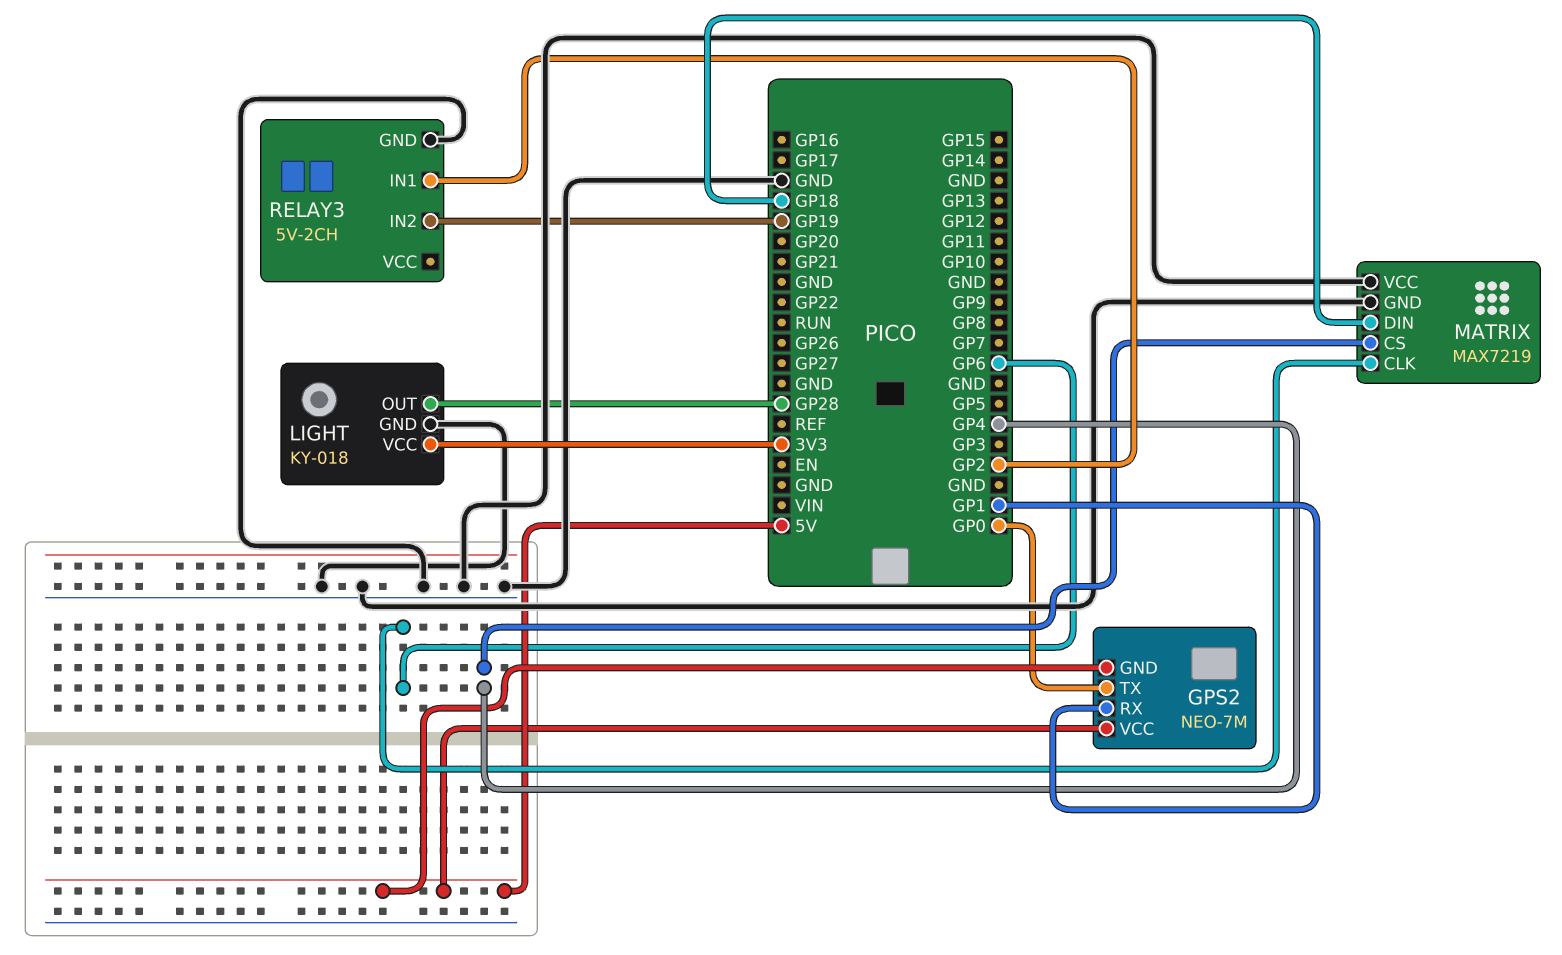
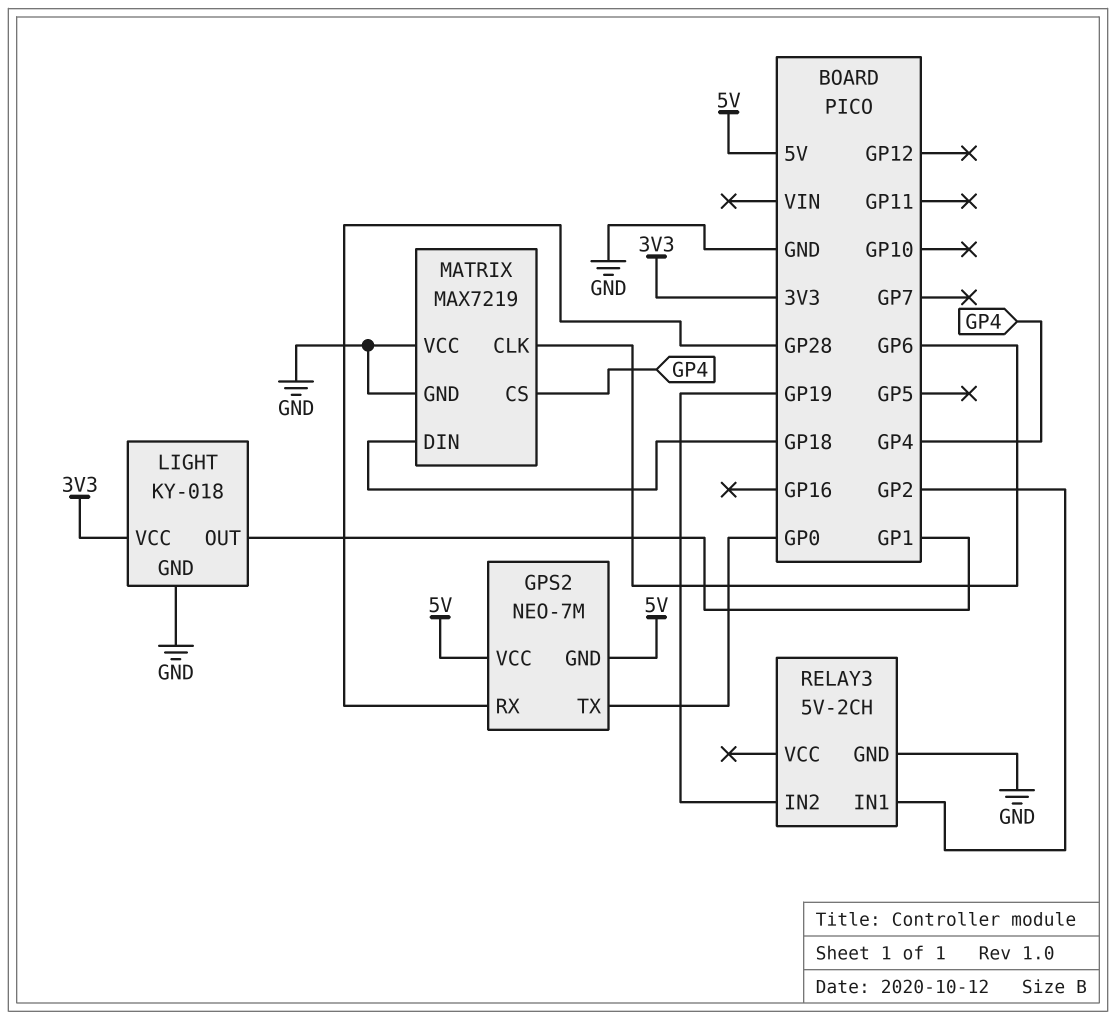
GPS2 pin RX: GP1 -> GP28
LIGHT pin OUT: GP28 -> GP1

